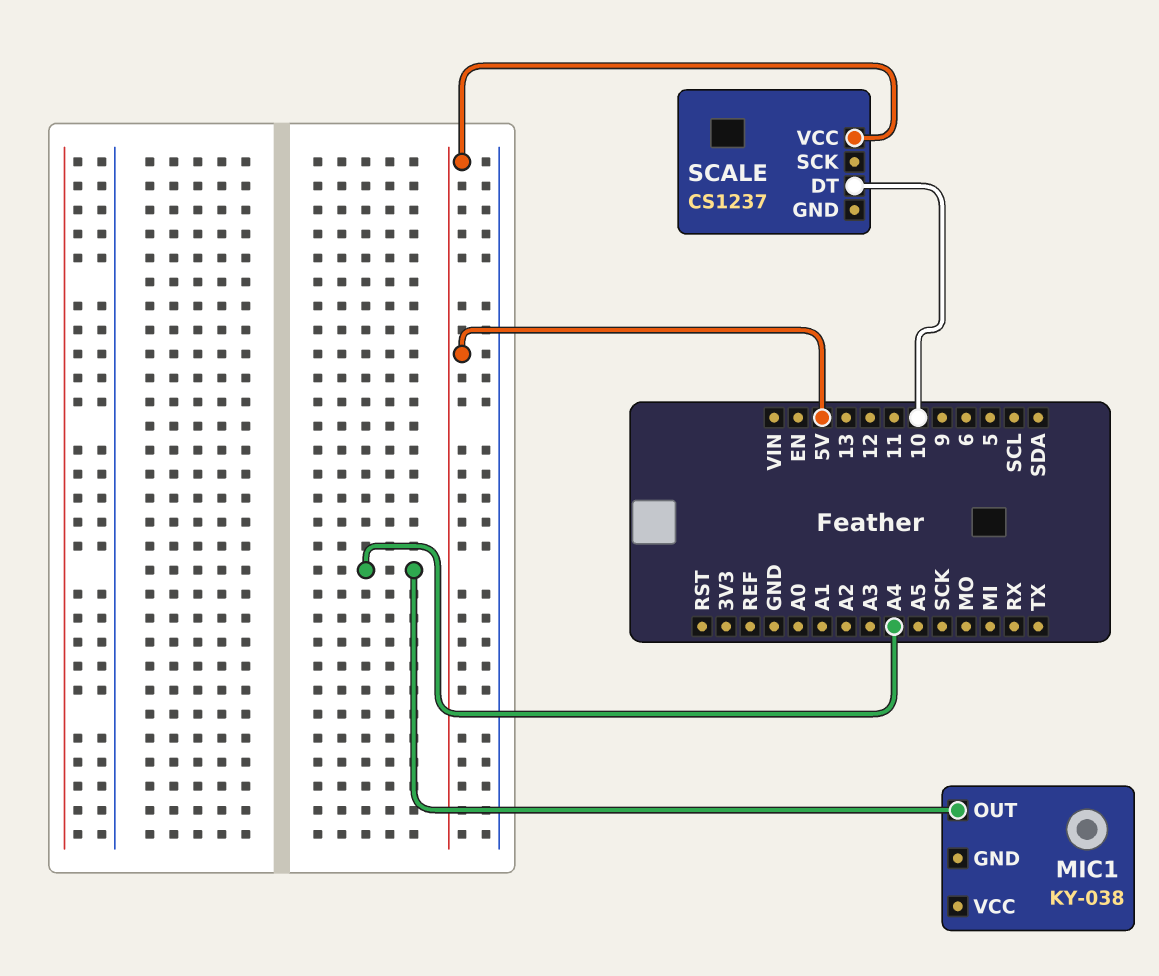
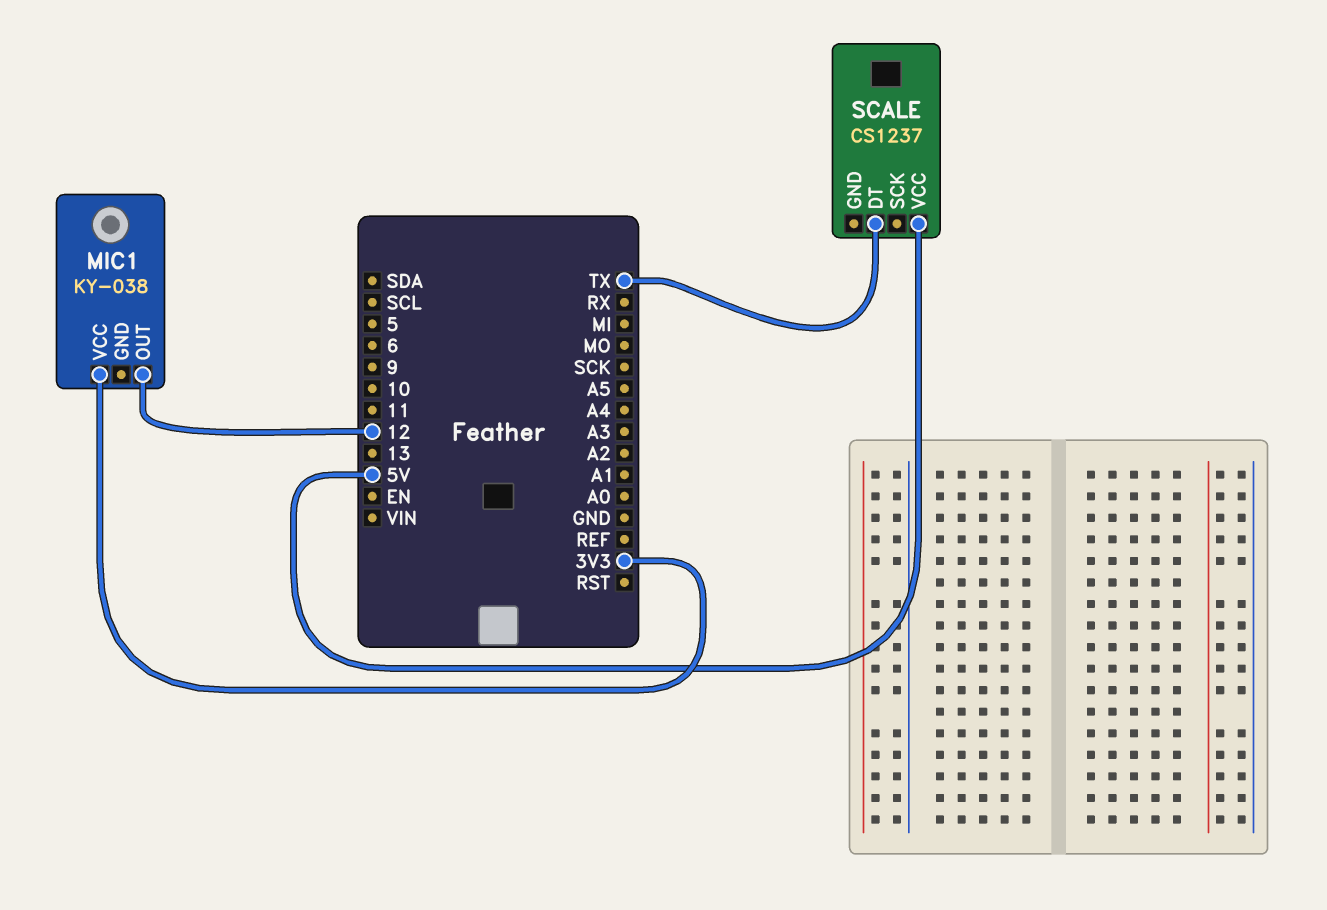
MIC1 pin OUT: A4 -> 12
MIC1 pin VCC: none -> 3V3
SCALE pin DT: 10 -> TX

